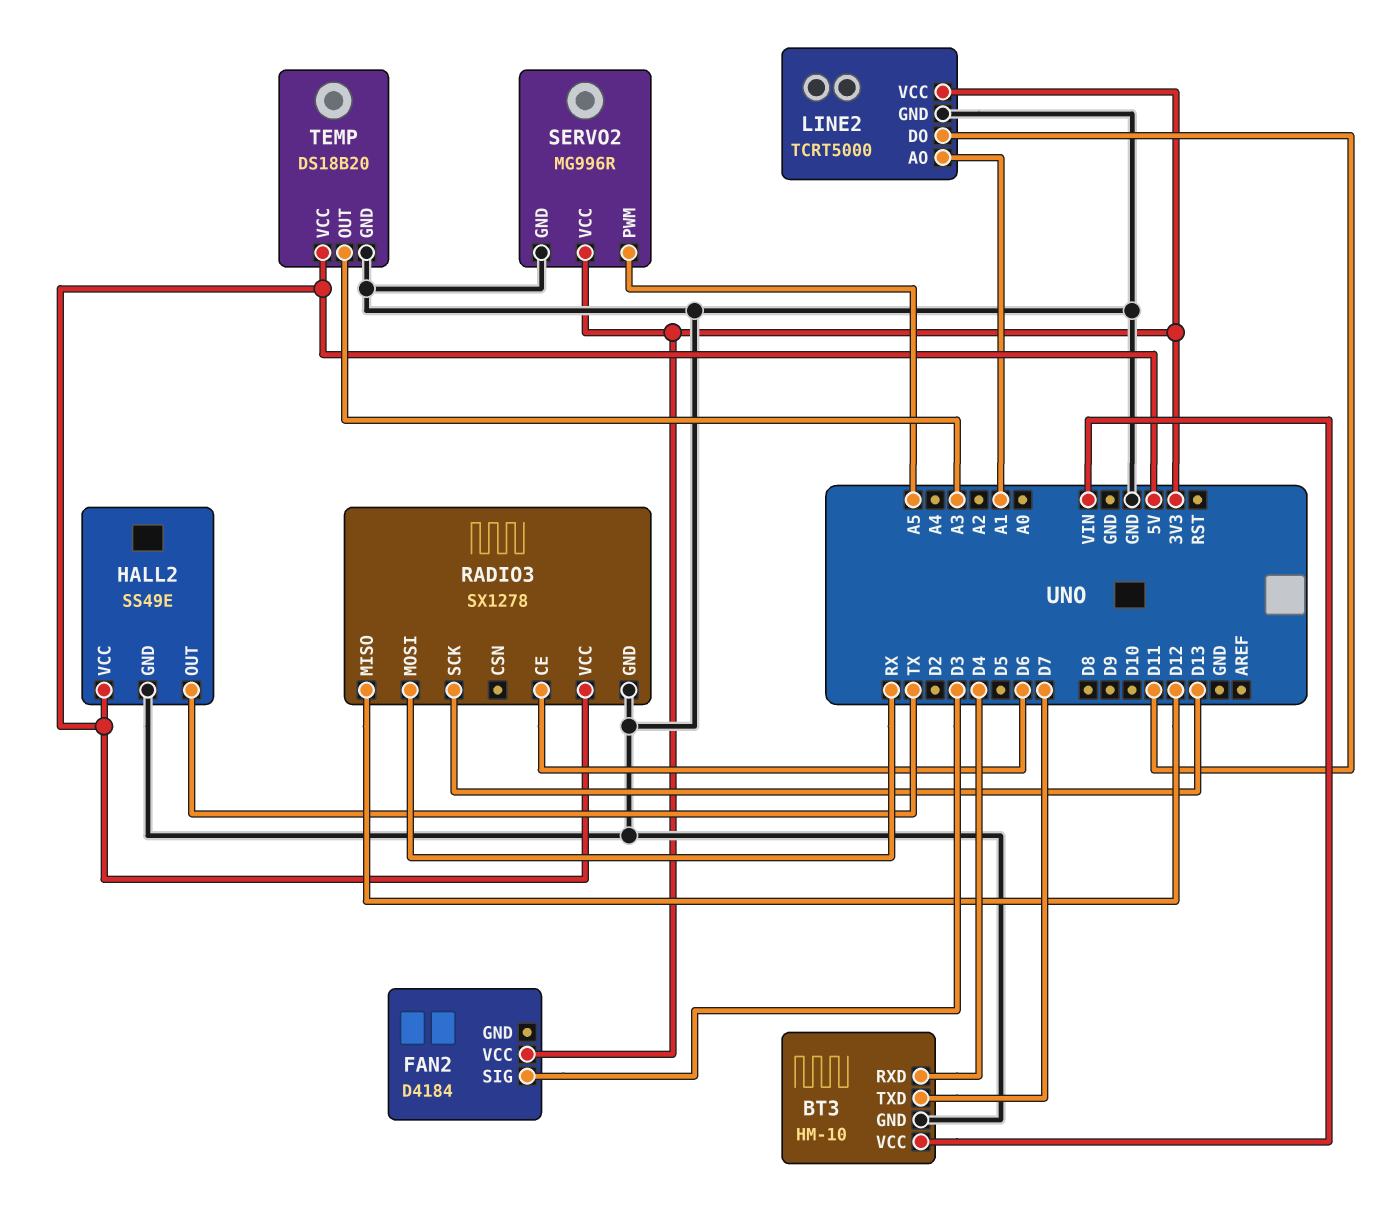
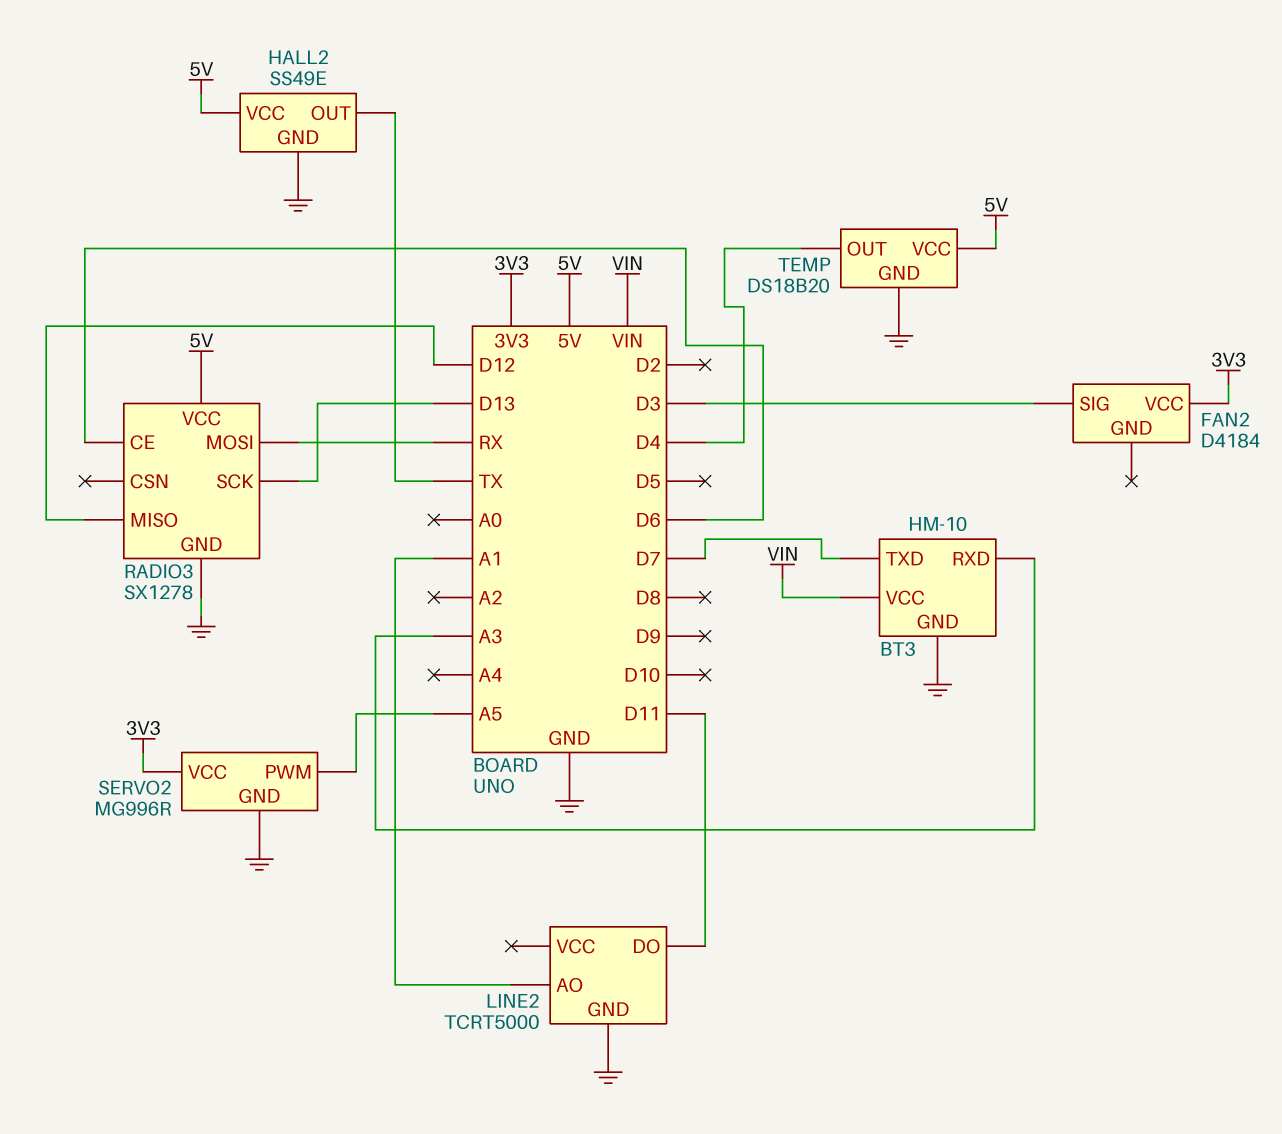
BT3 pin RXD: D4 -> A3
LINE2 pin VCC: 3V3 -> none
TEMP pin OUT: A3 -> D4

